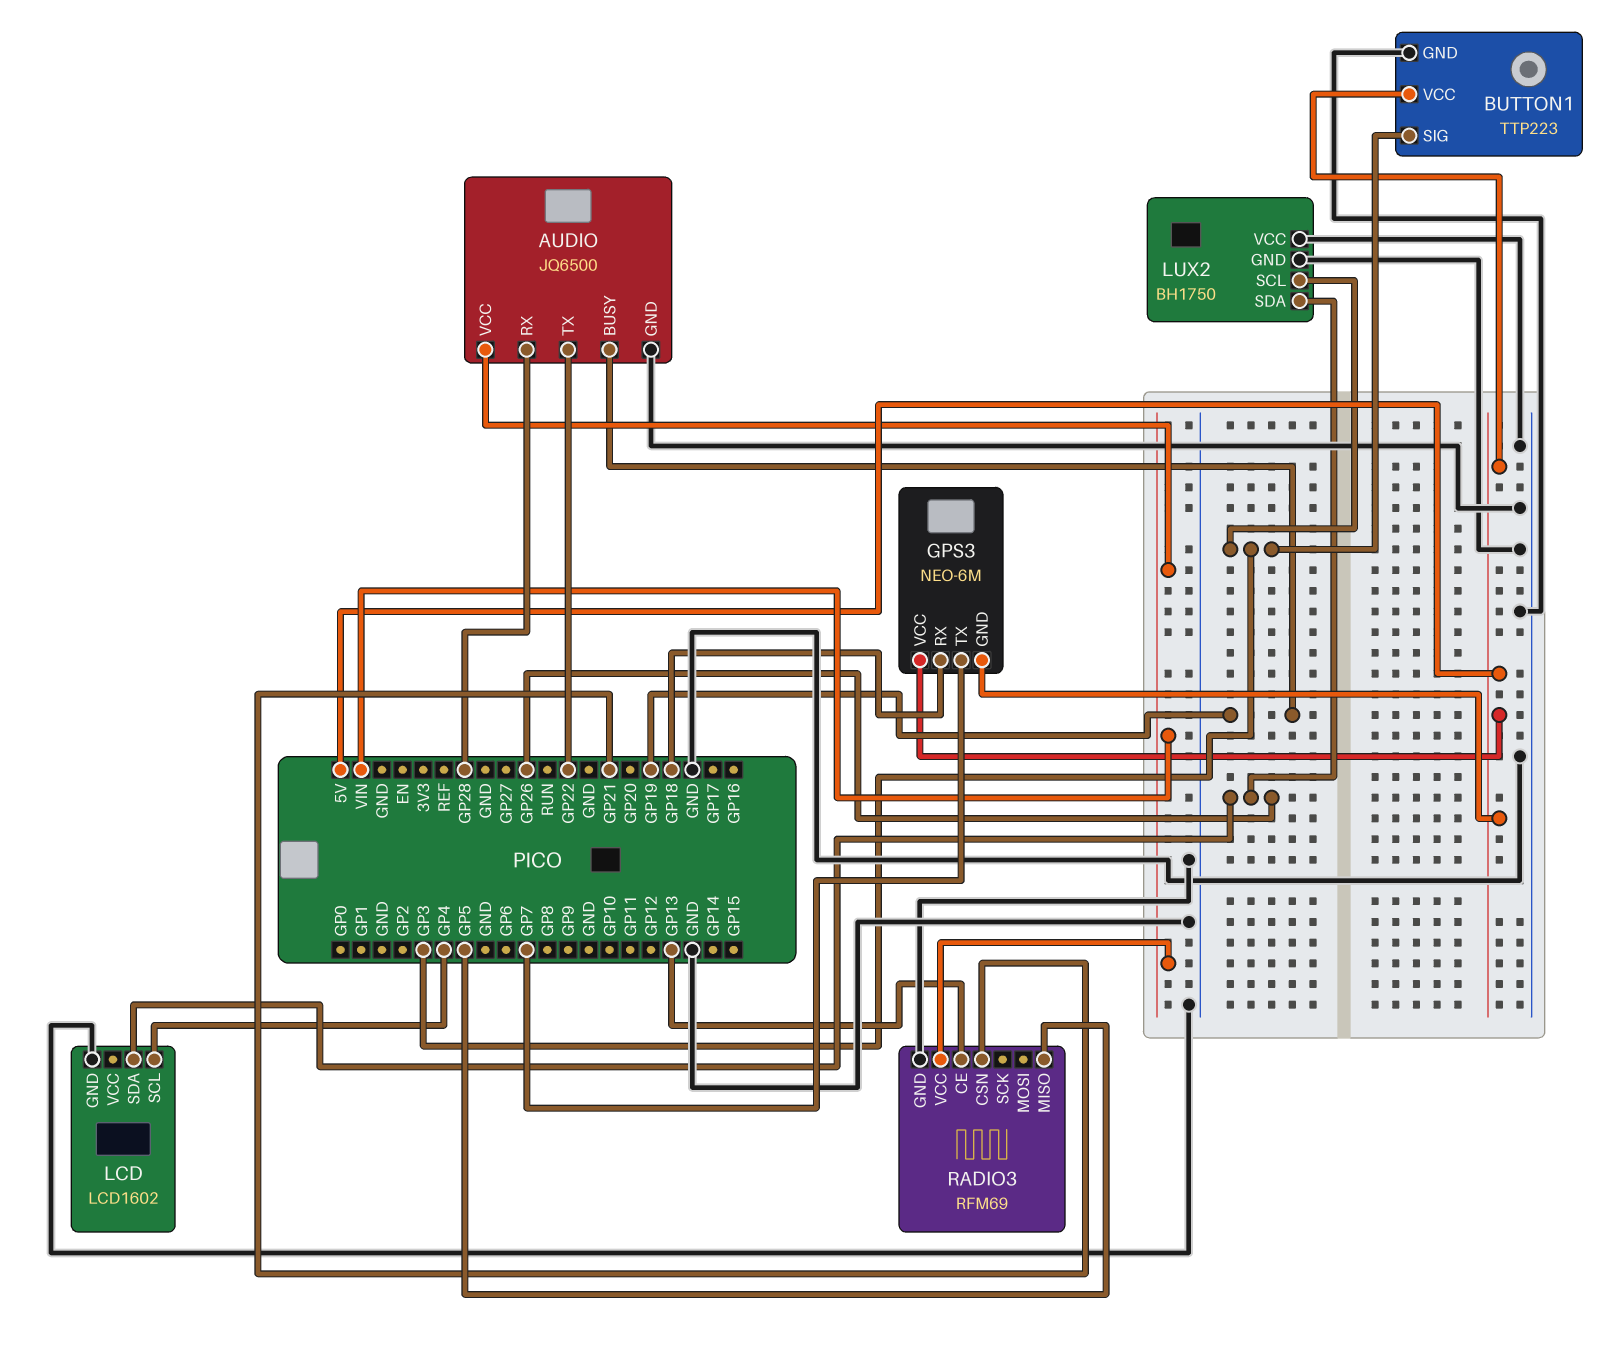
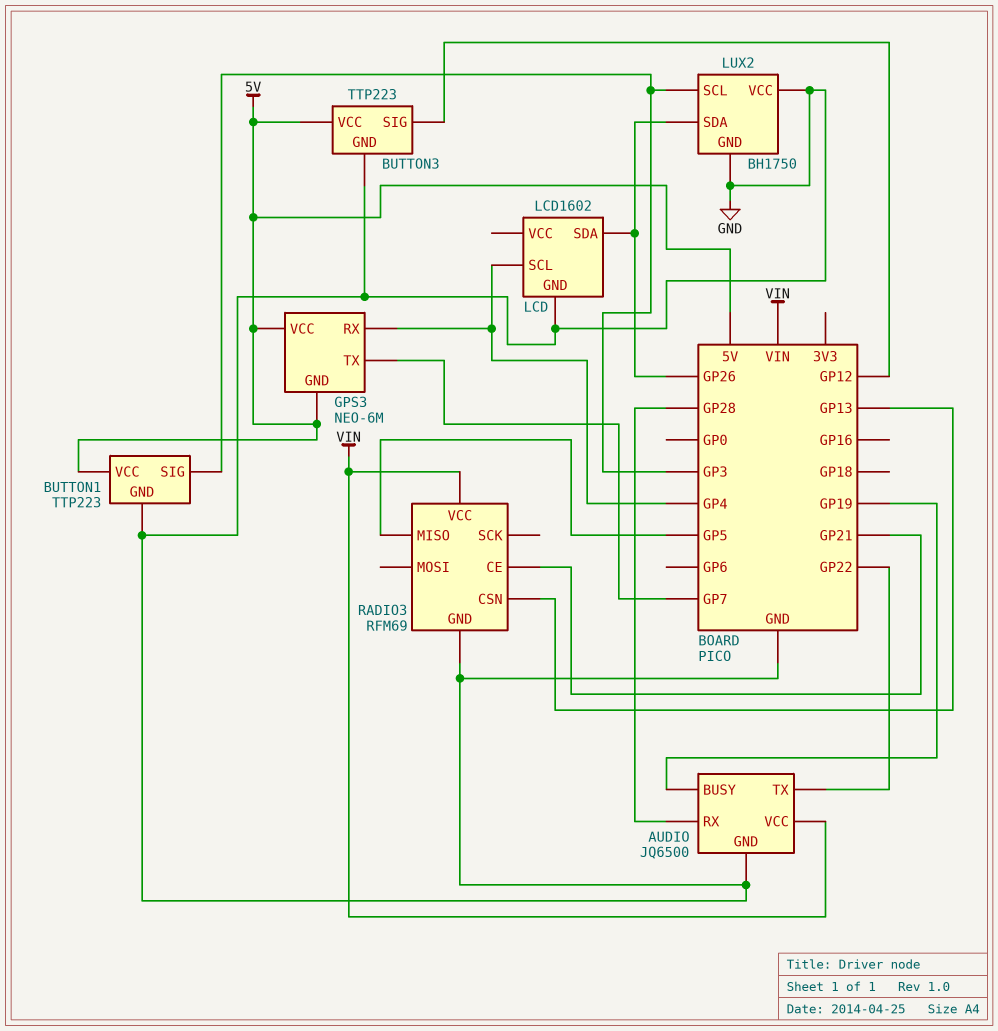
BUTTON3: none -> TTP223
BUTTON3 pin GND: none -> GND
BUTTON3 pin SIG: none -> GP12
BUTTON3 pin VCC: none -> 5V
GPS3 pin RX: GP18 -> GP4
RADIO3 pin CE: GP13 -> GP21
RADIO3 pin CSN: GP21 -> GP13

